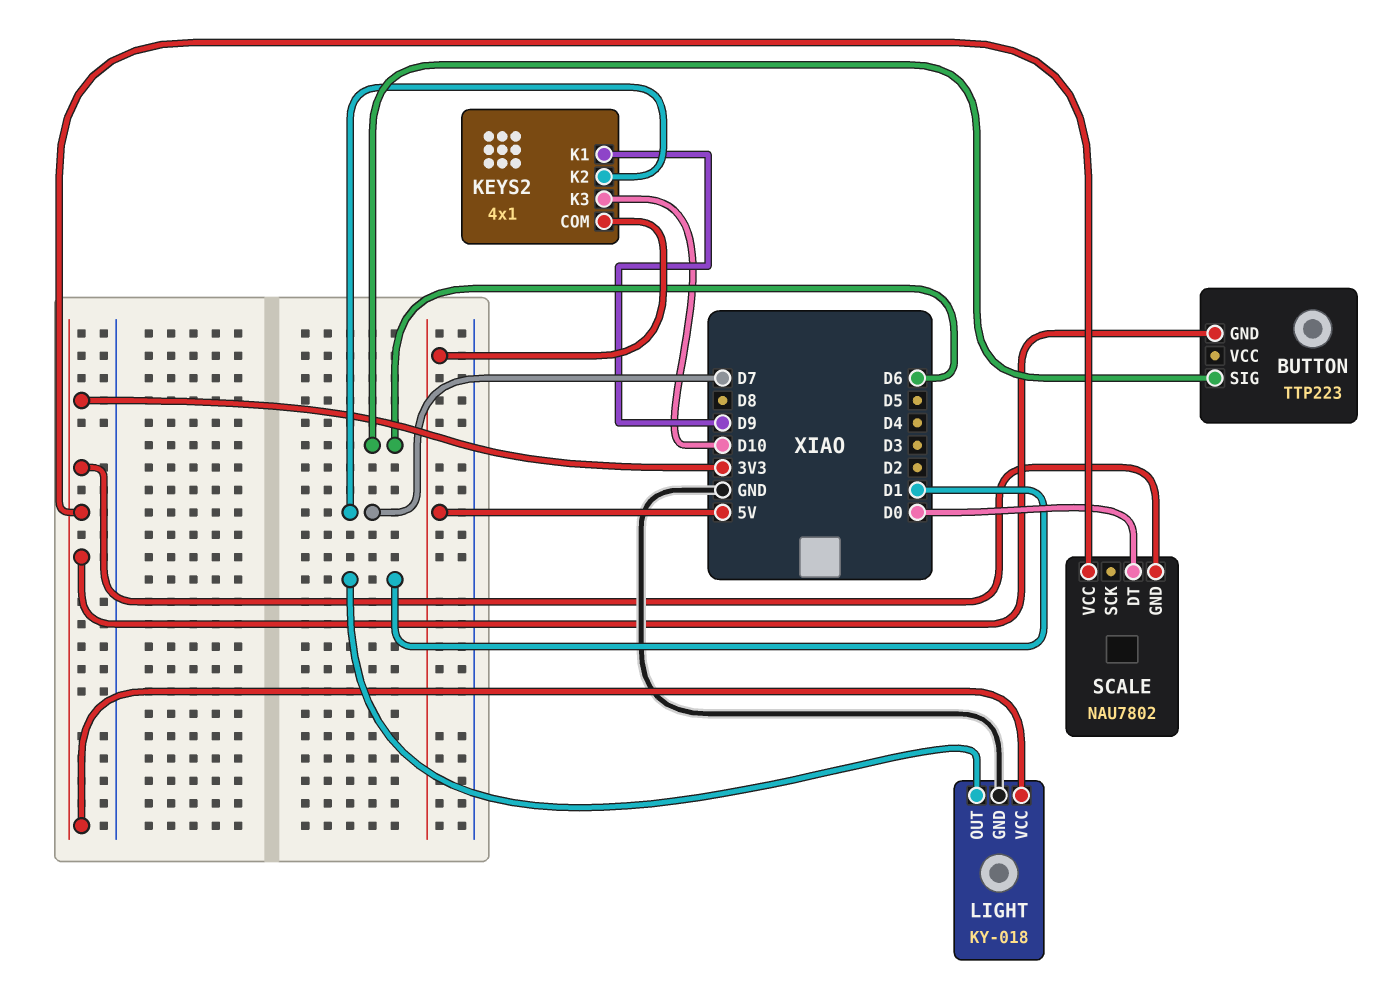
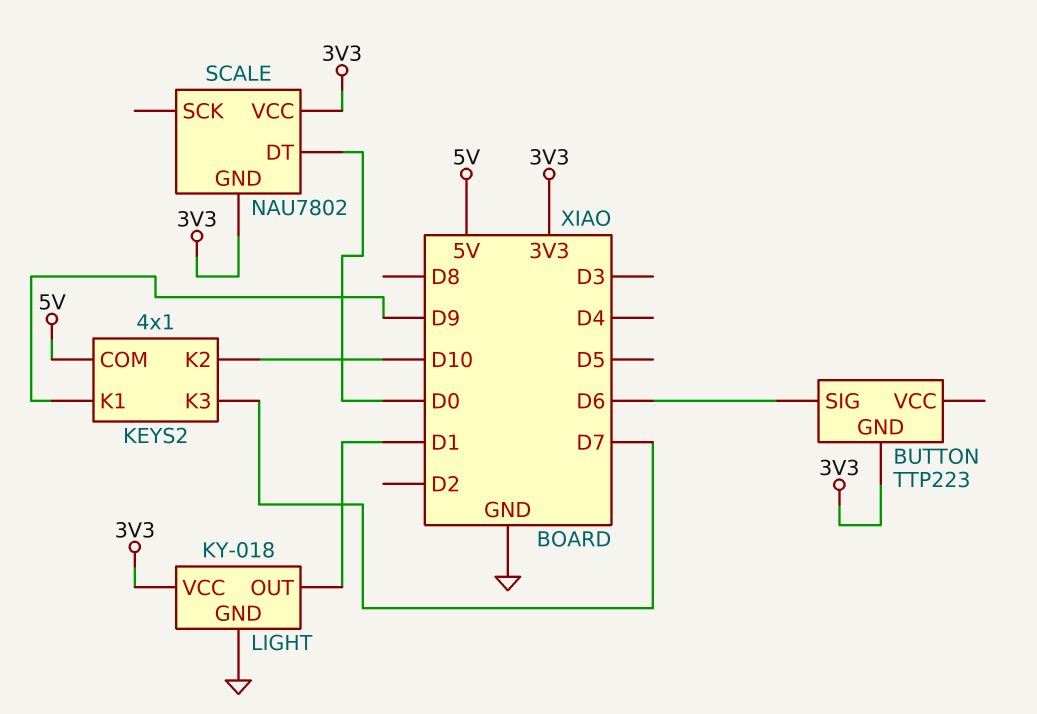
KEYS2 pin K2: D7 -> D10
KEYS2 pin K3: D10 -> D7

